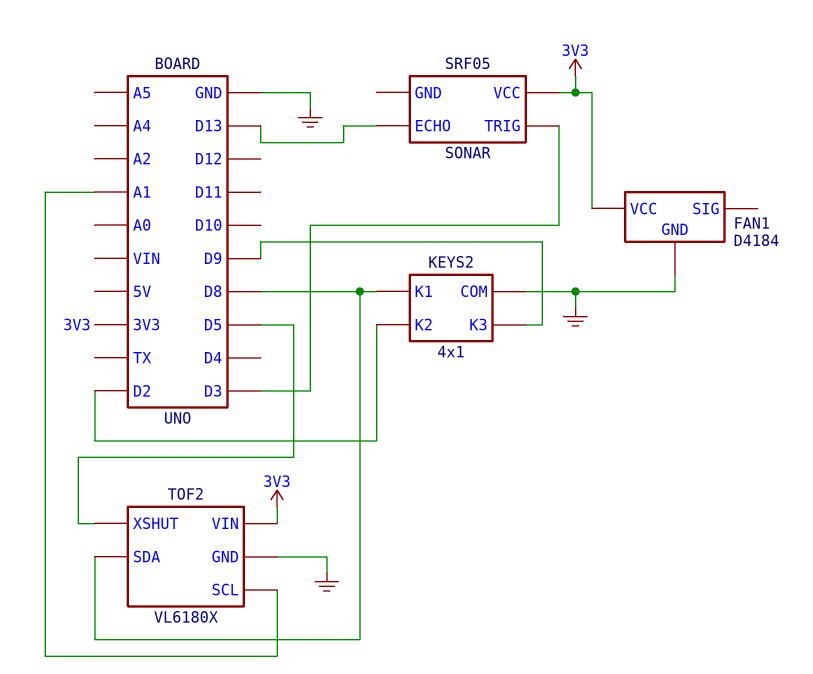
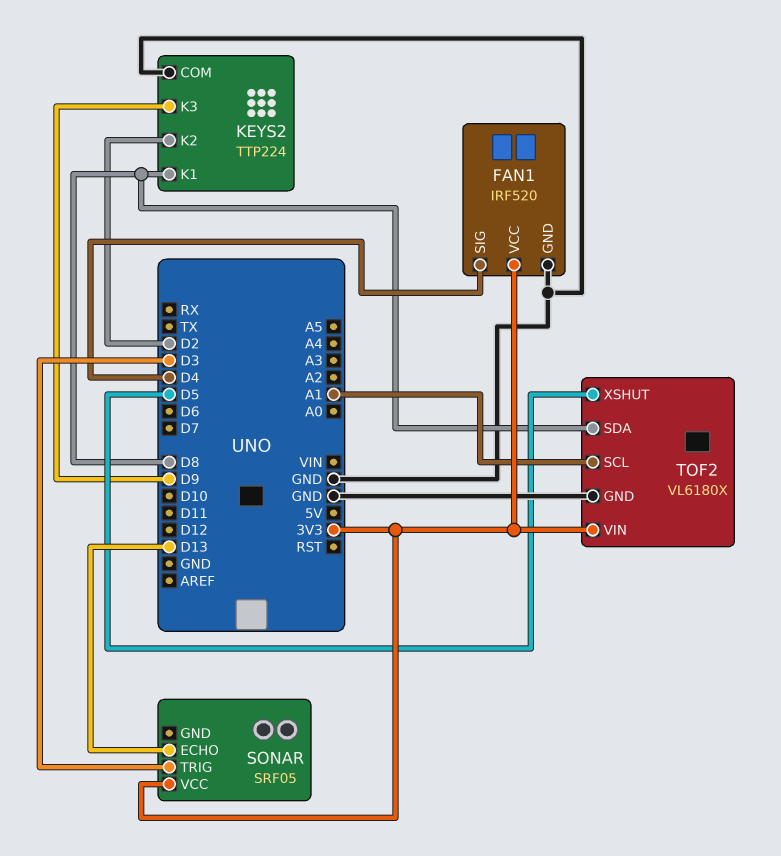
FAN1: D4184 -> IRF520
FAN1 pin SIG: none -> D4
KEYS2: 4x1 -> TTP224

